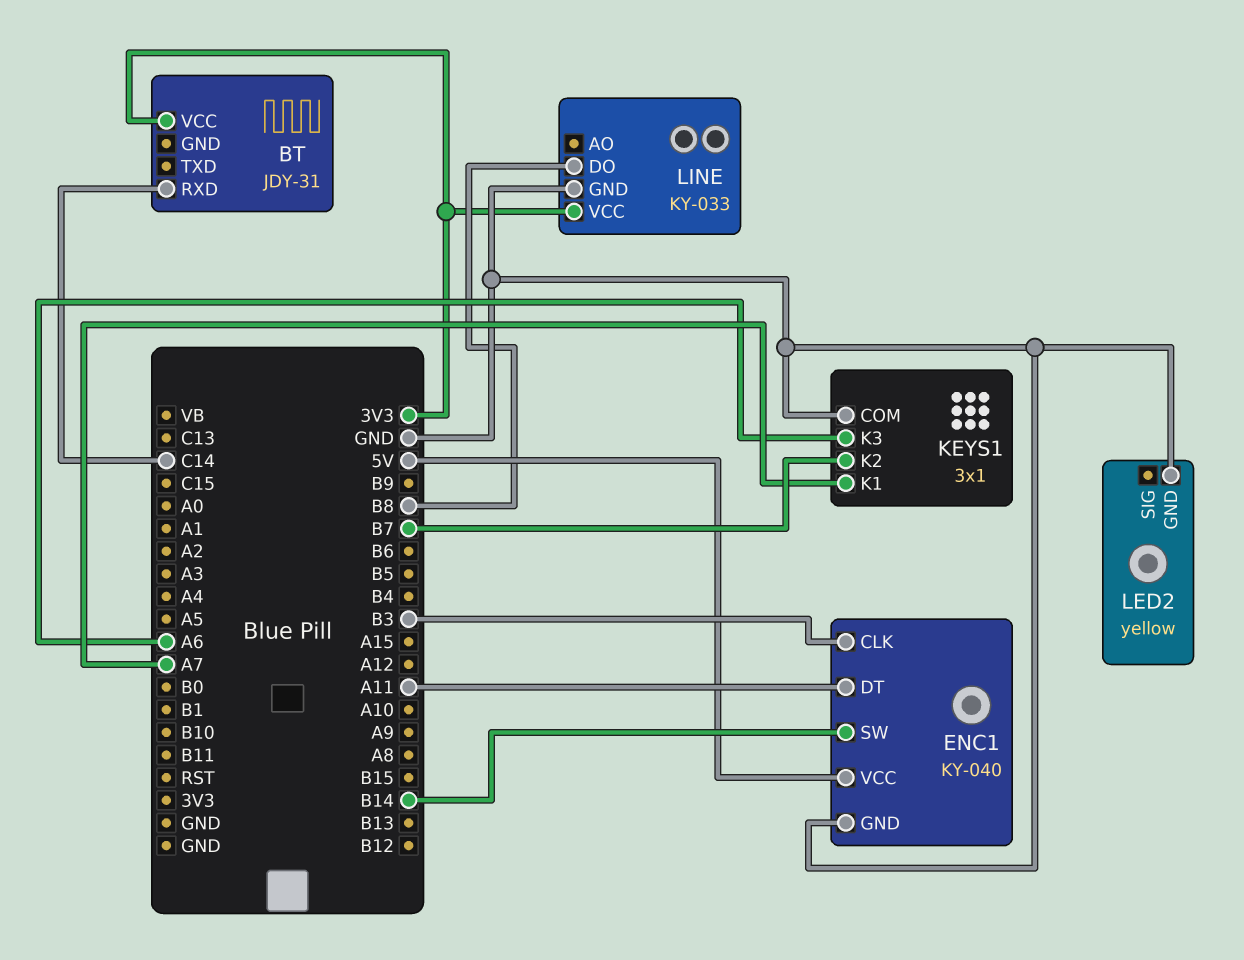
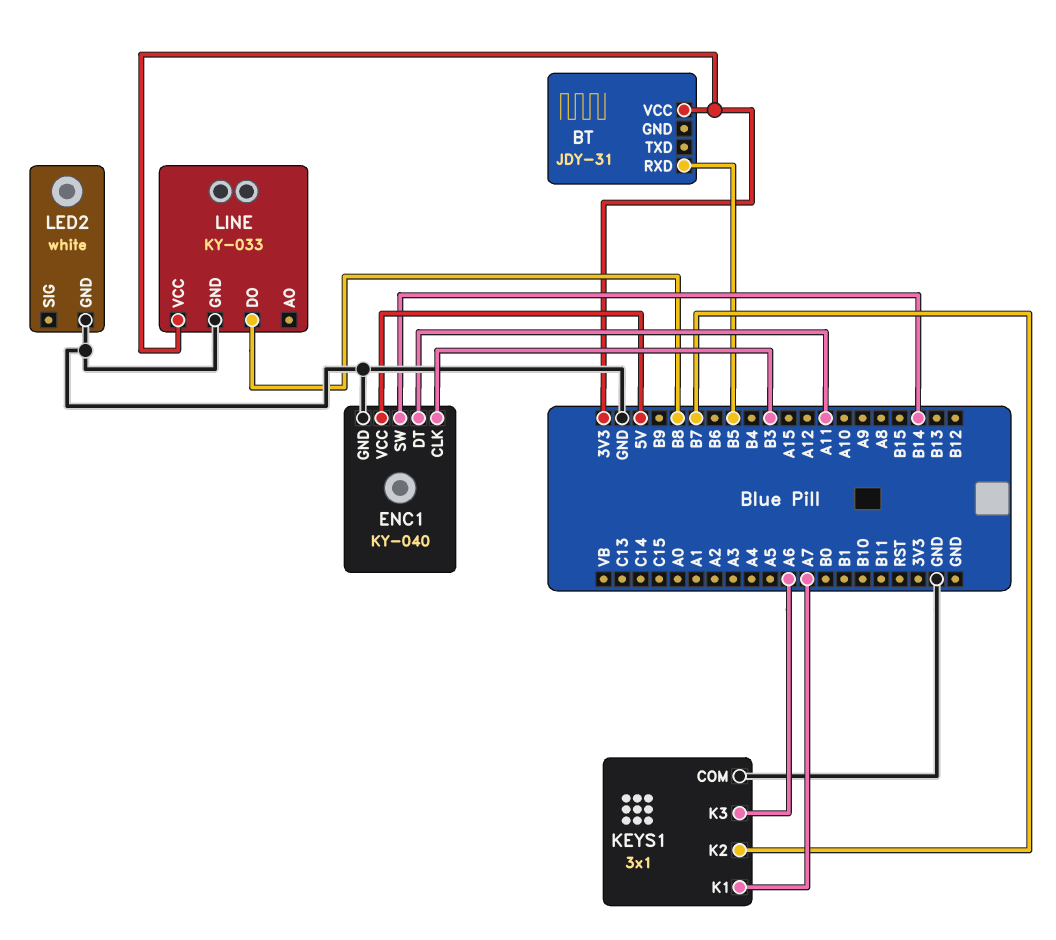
BT pin RXD: C14 -> B5
LED2: yellow -> white

